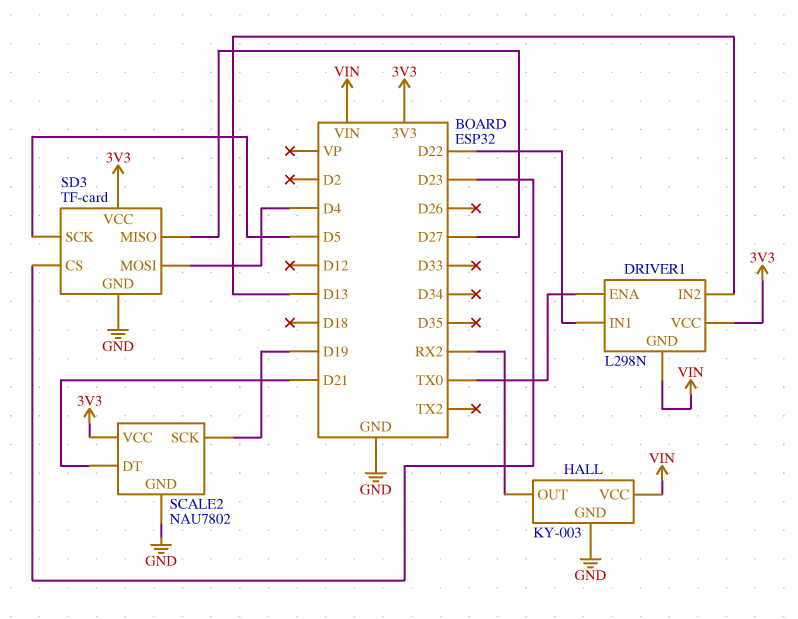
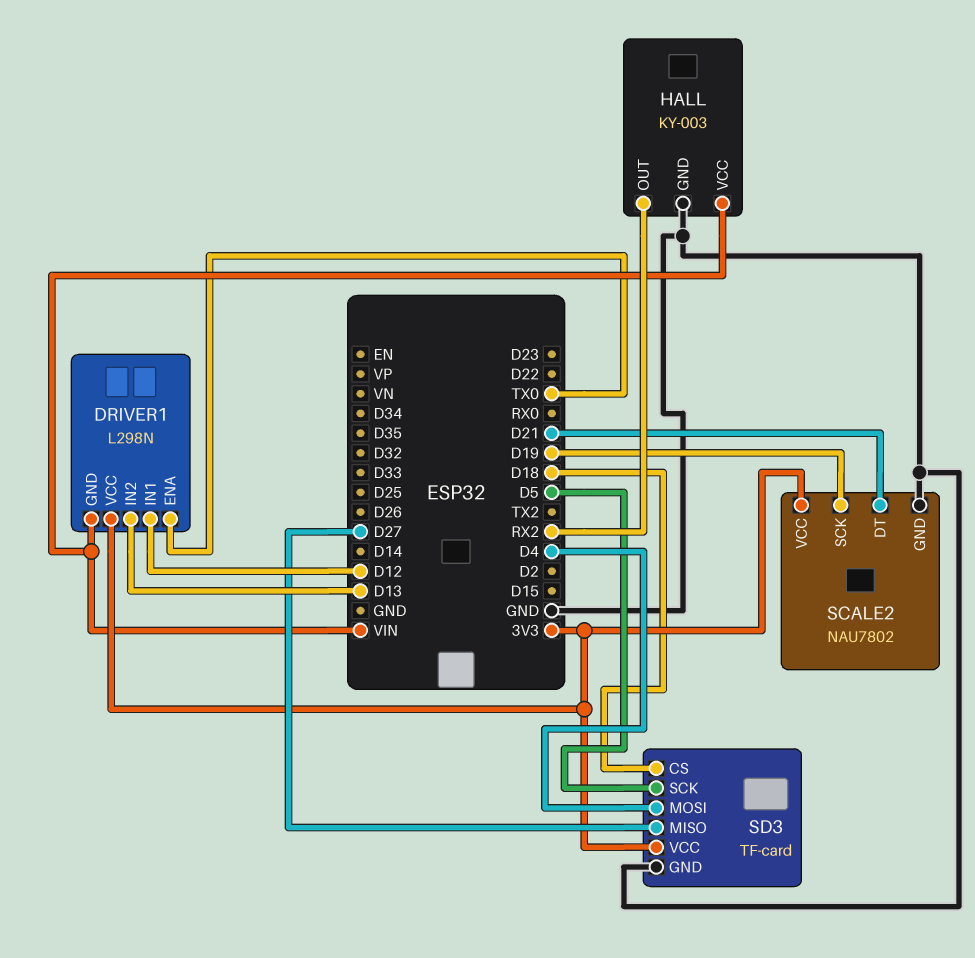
DRIVER1 pin IN1: D22 -> D12
SD3 pin CS: D23 -> D18

